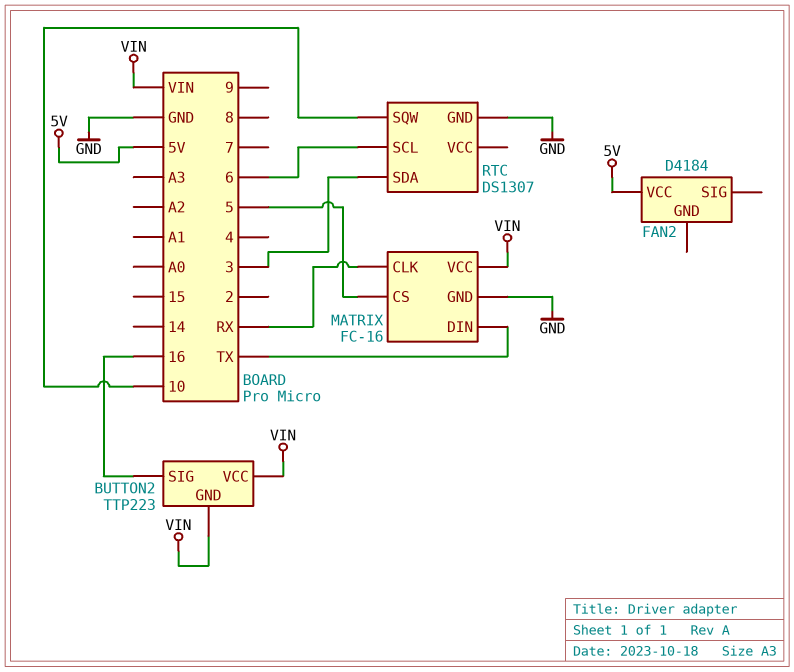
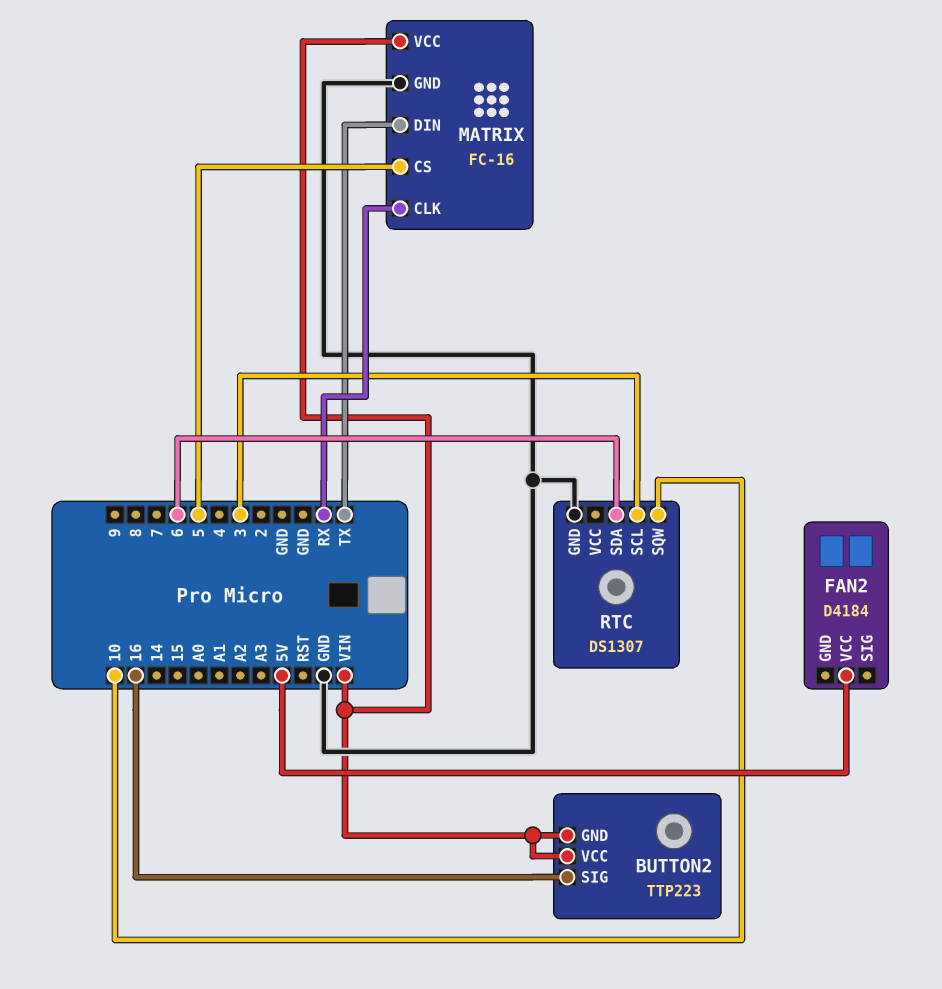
RTC pin SCL: 6 -> 3
RTC pin SDA: 3 -> 6

